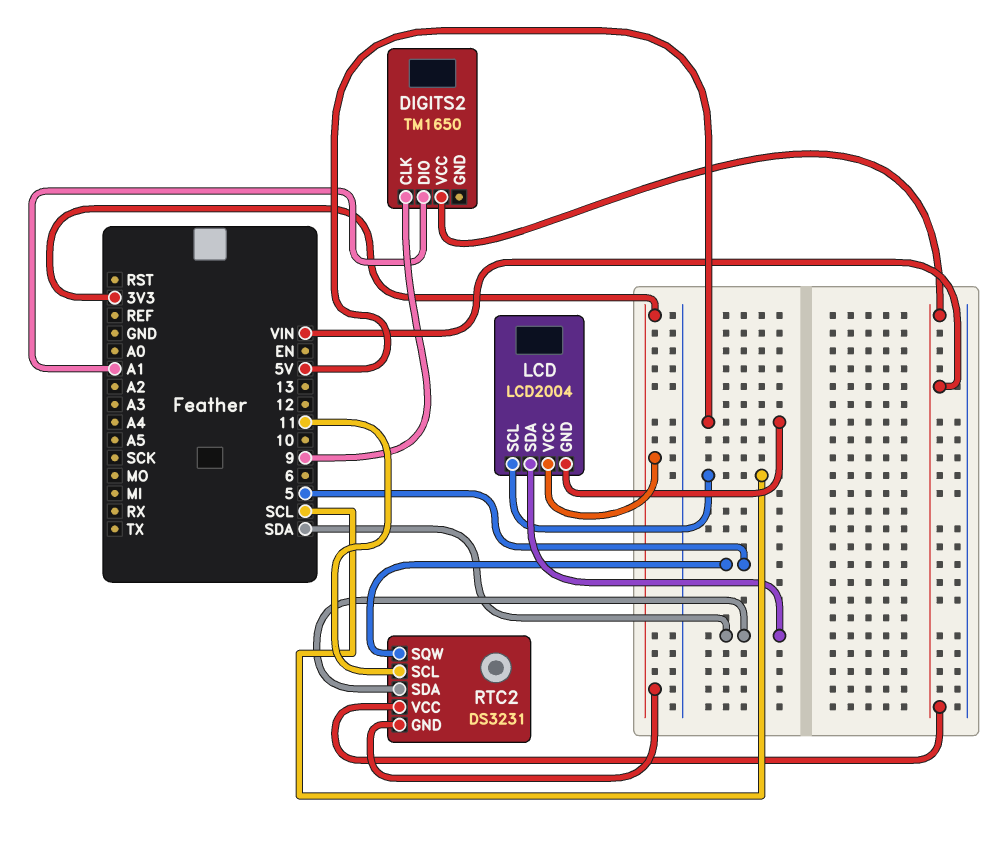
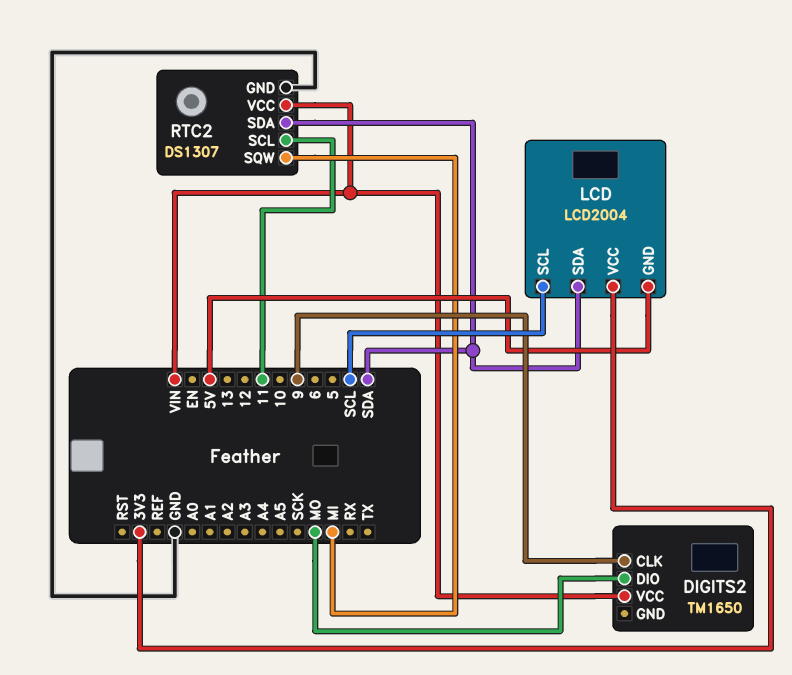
DIGITS2 pin DIO: A1 -> MO
RTC2: DS3231 -> DS1307
RTC2 pin GND: 3V3 -> GND
RTC2 pin SQW: 5 -> MI

